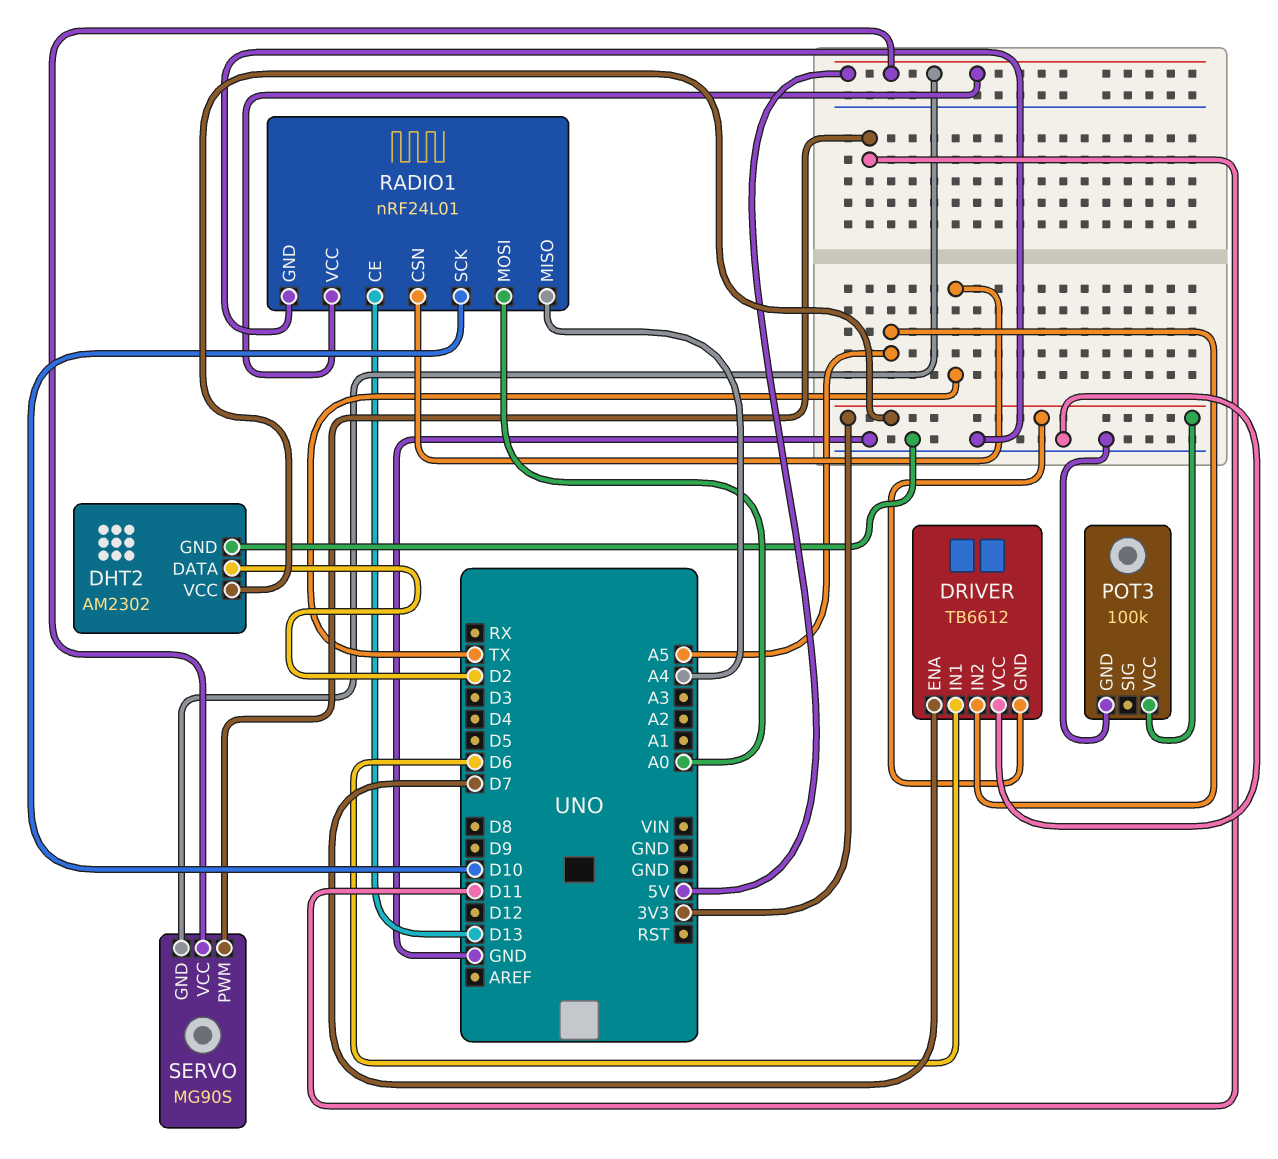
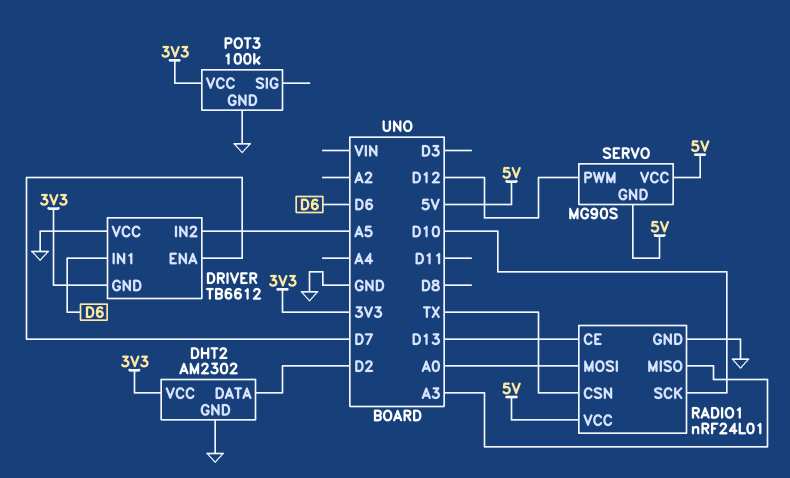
RADIO1 pin MISO: A4 -> A3
SERVO pin PWM: D11 -> D12

